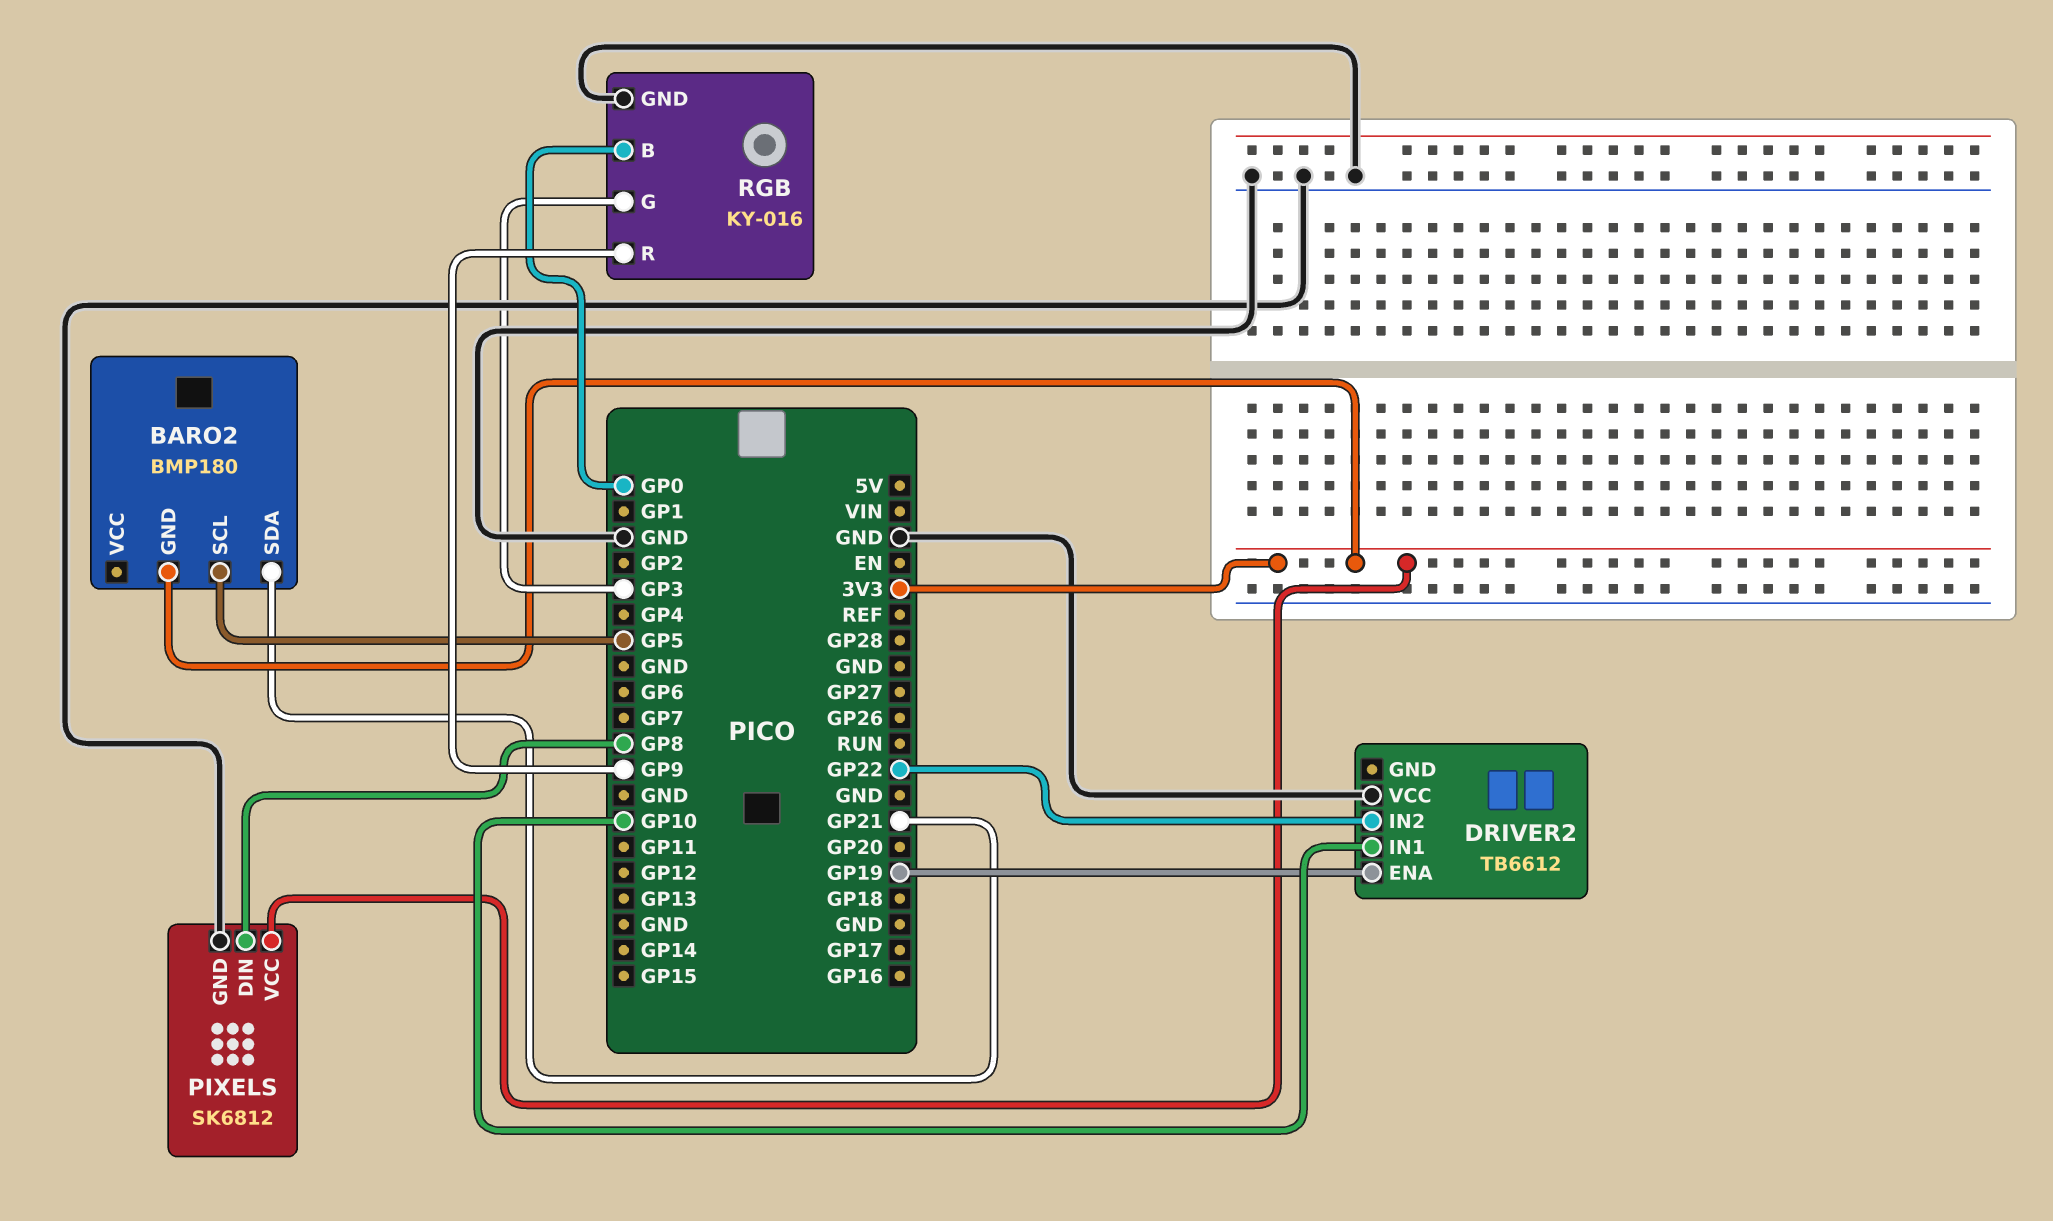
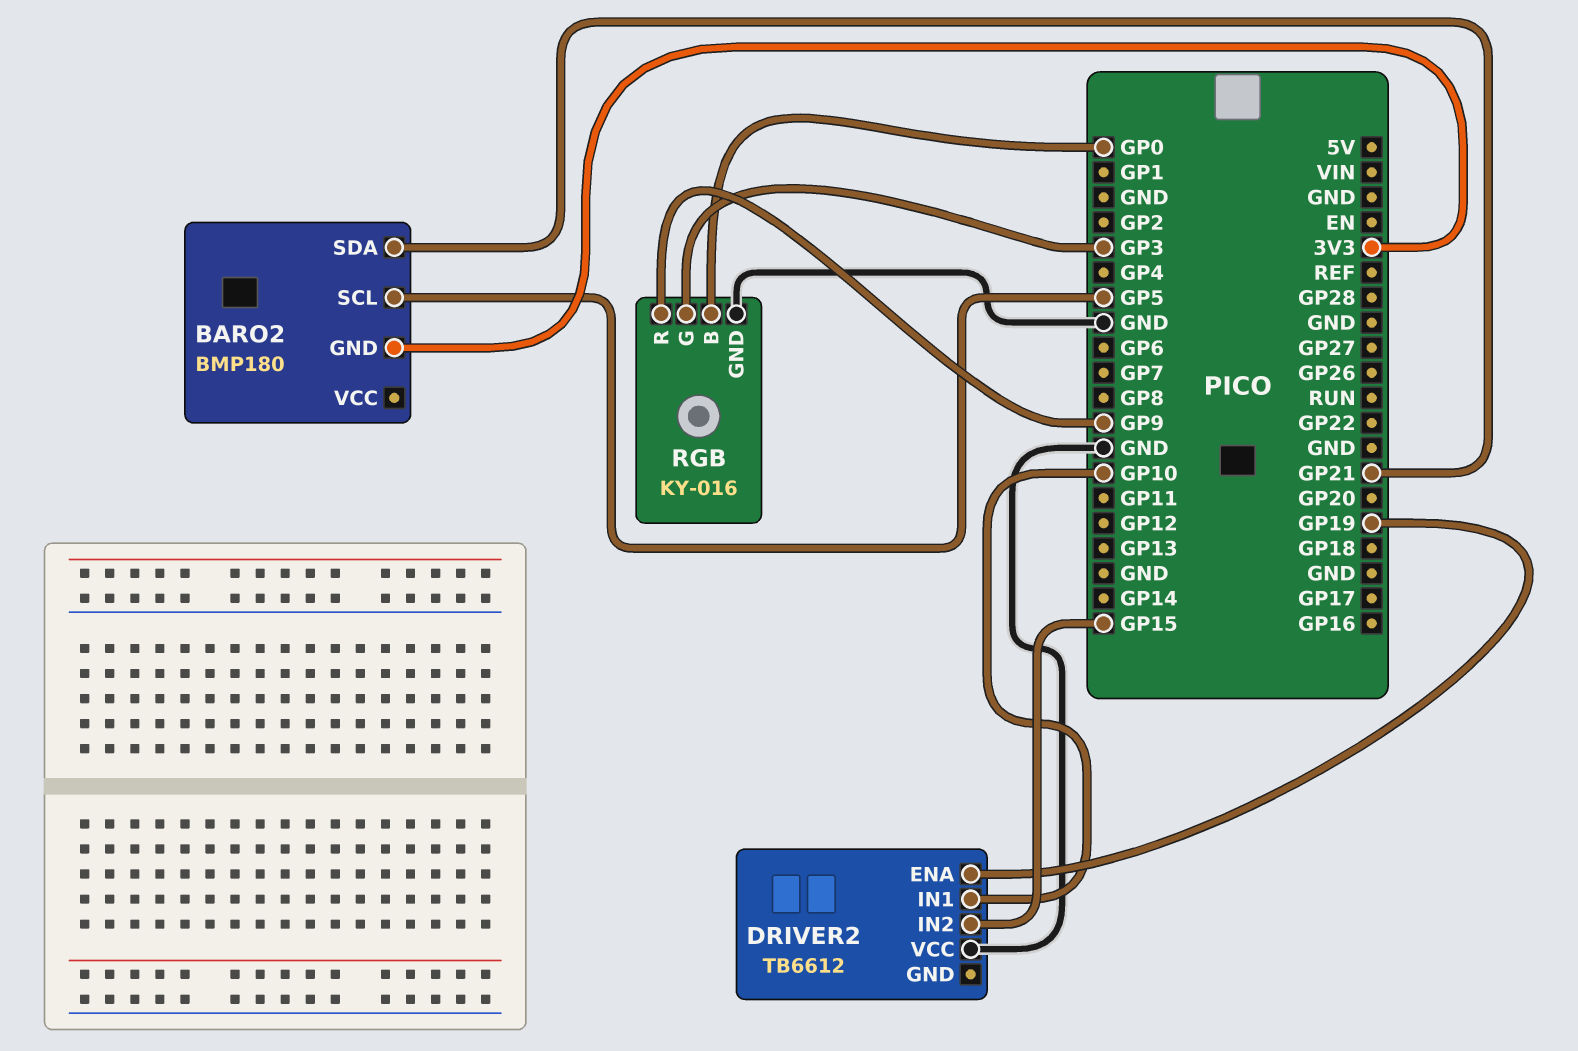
DRIVER2 pin IN2: GP22 -> GP15
PIXELS: SK6812 -> none
PIXELS pin DIN: GP8 -> none
PIXELS pin GND: GND -> none
PIXELS pin VCC: 3V3 -> none

